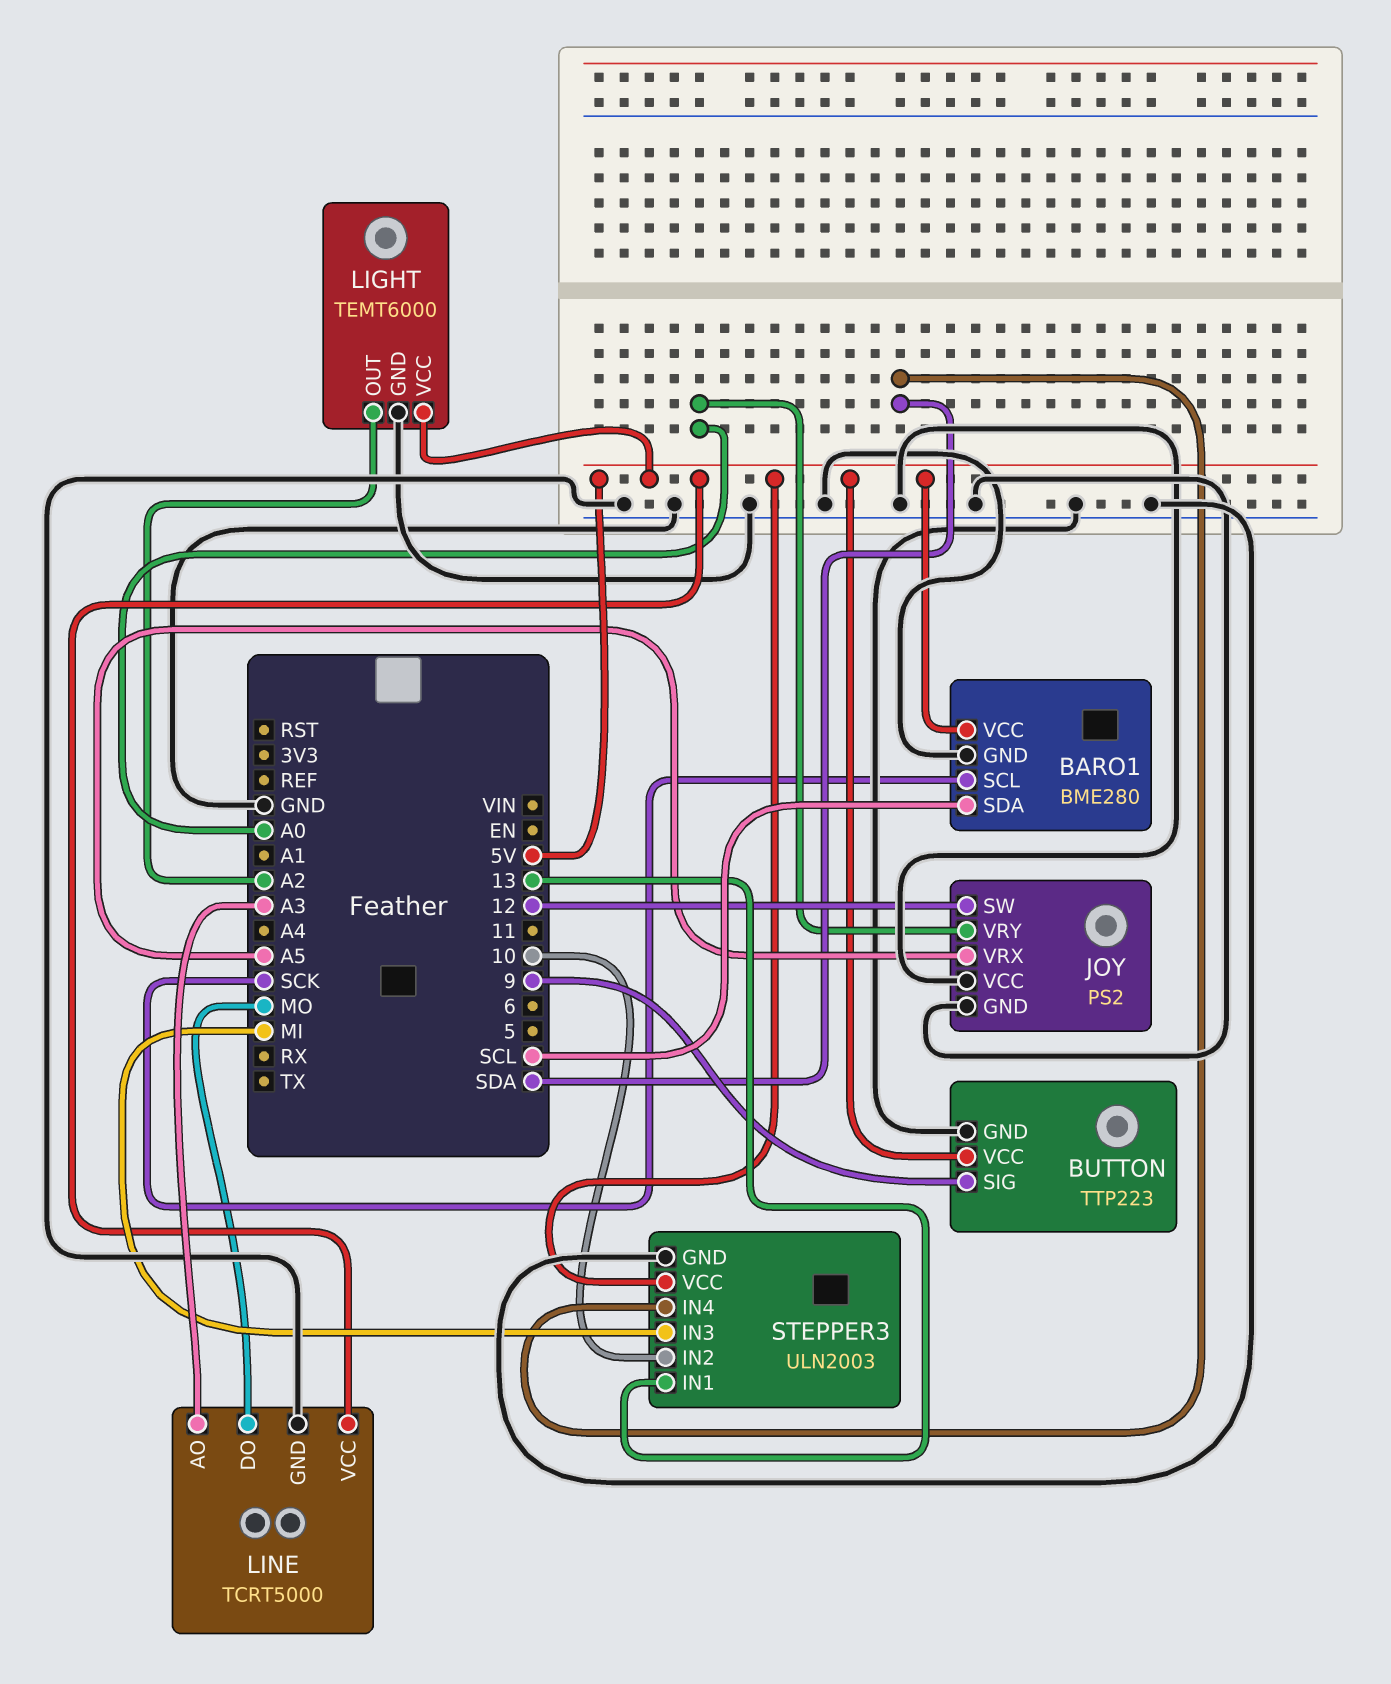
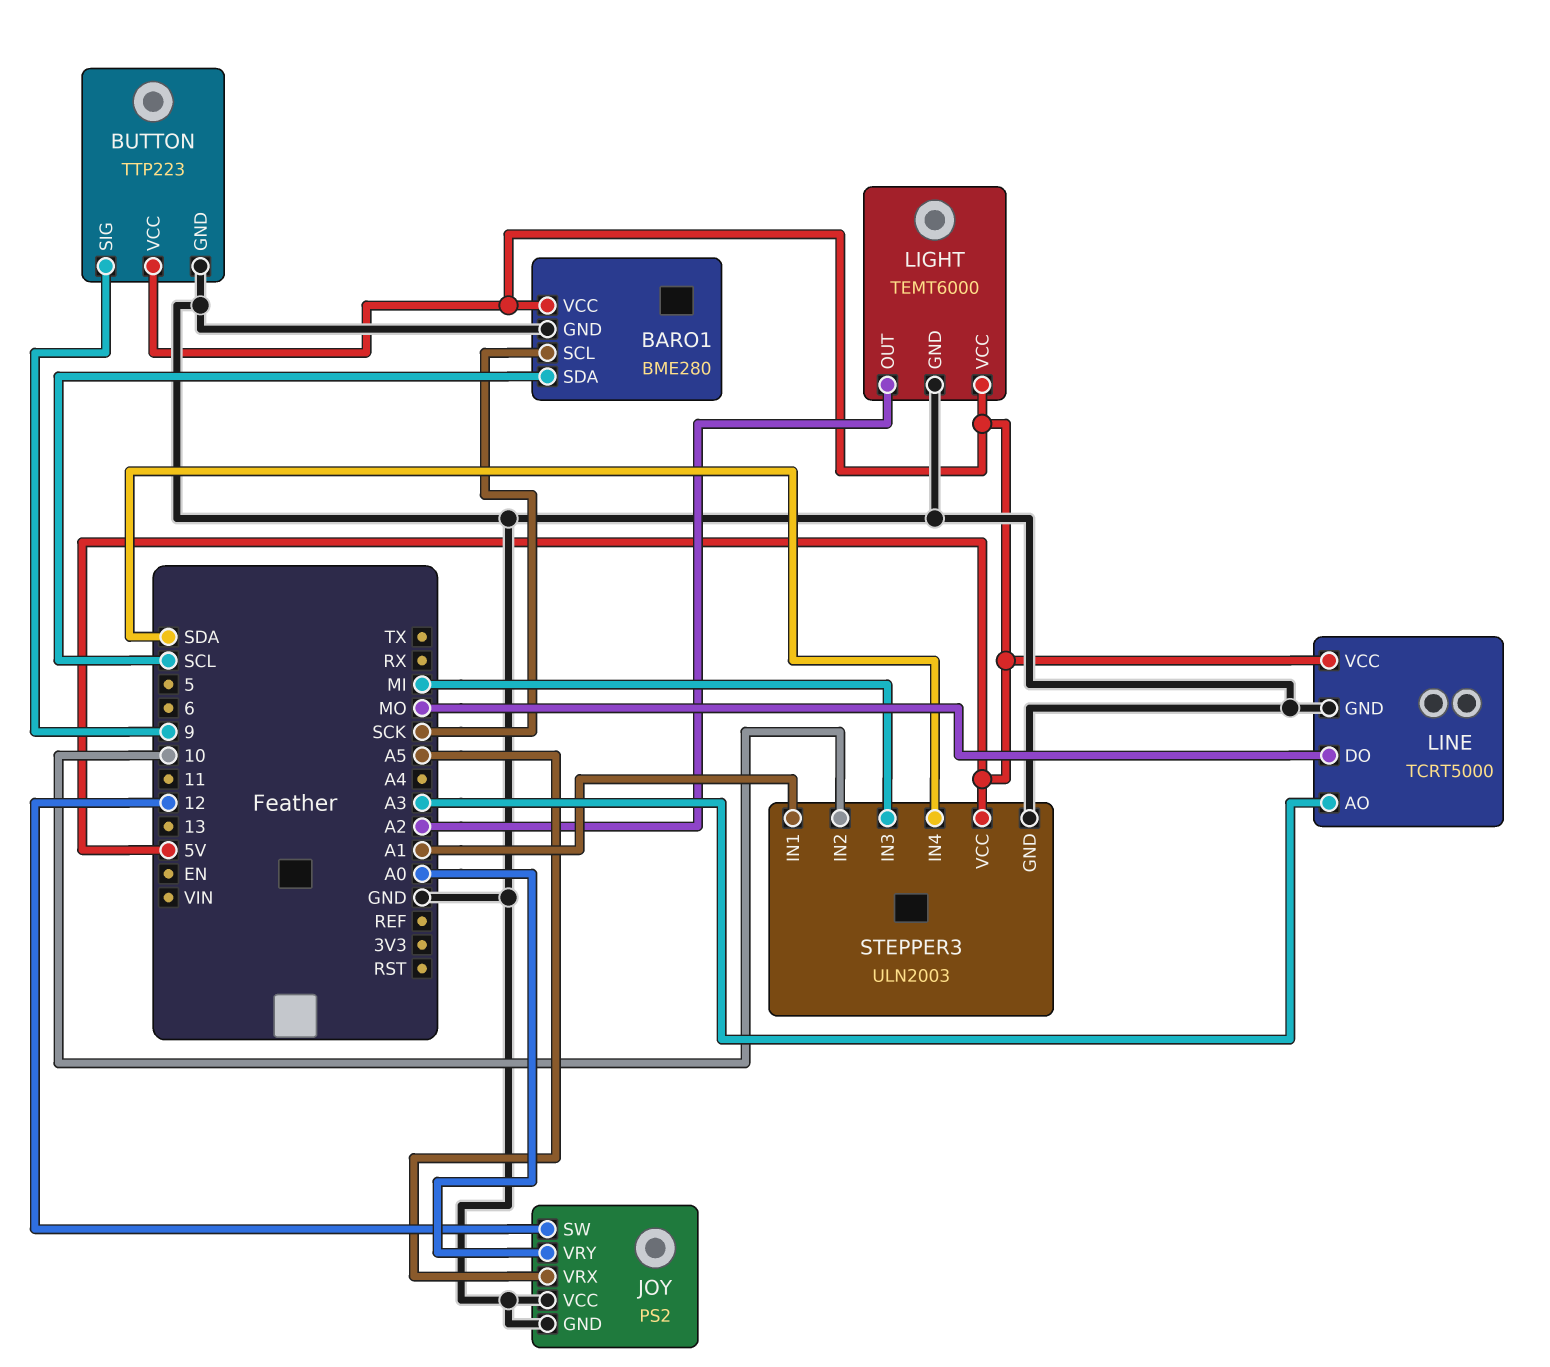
STEPPER3 pin IN1: 13 -> A1

